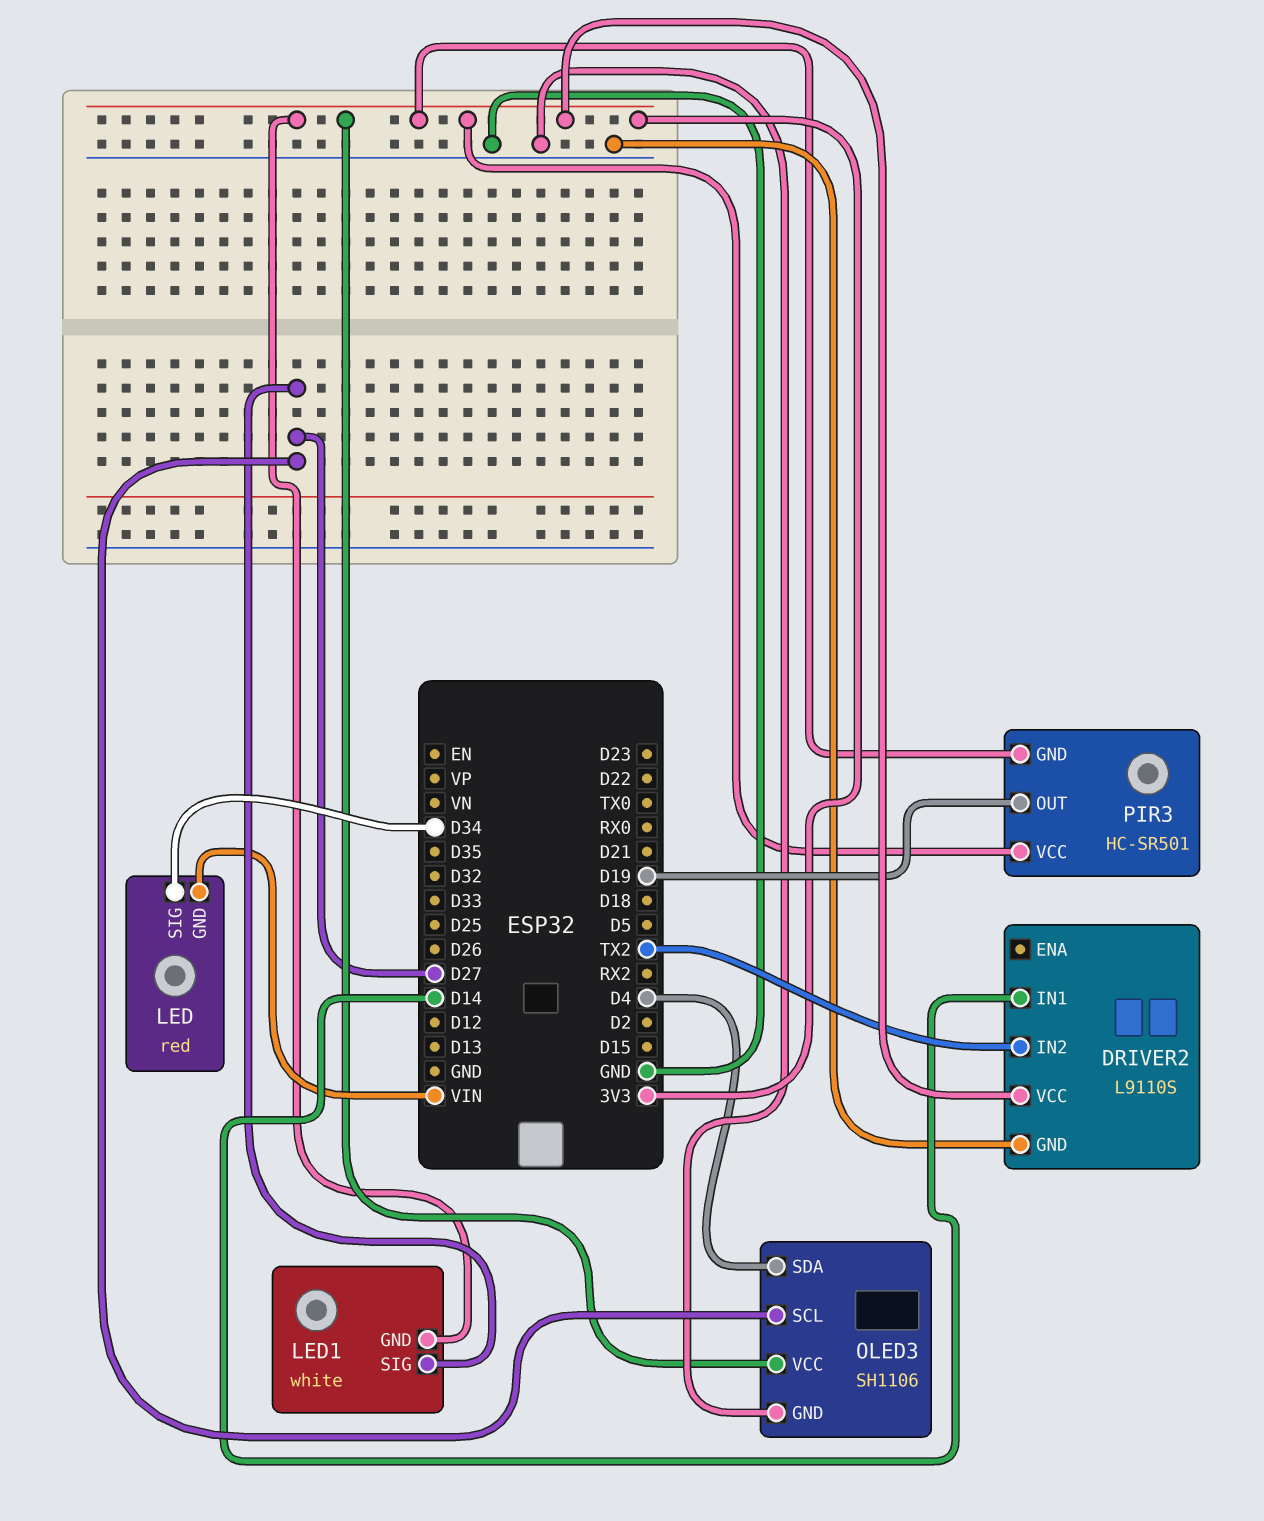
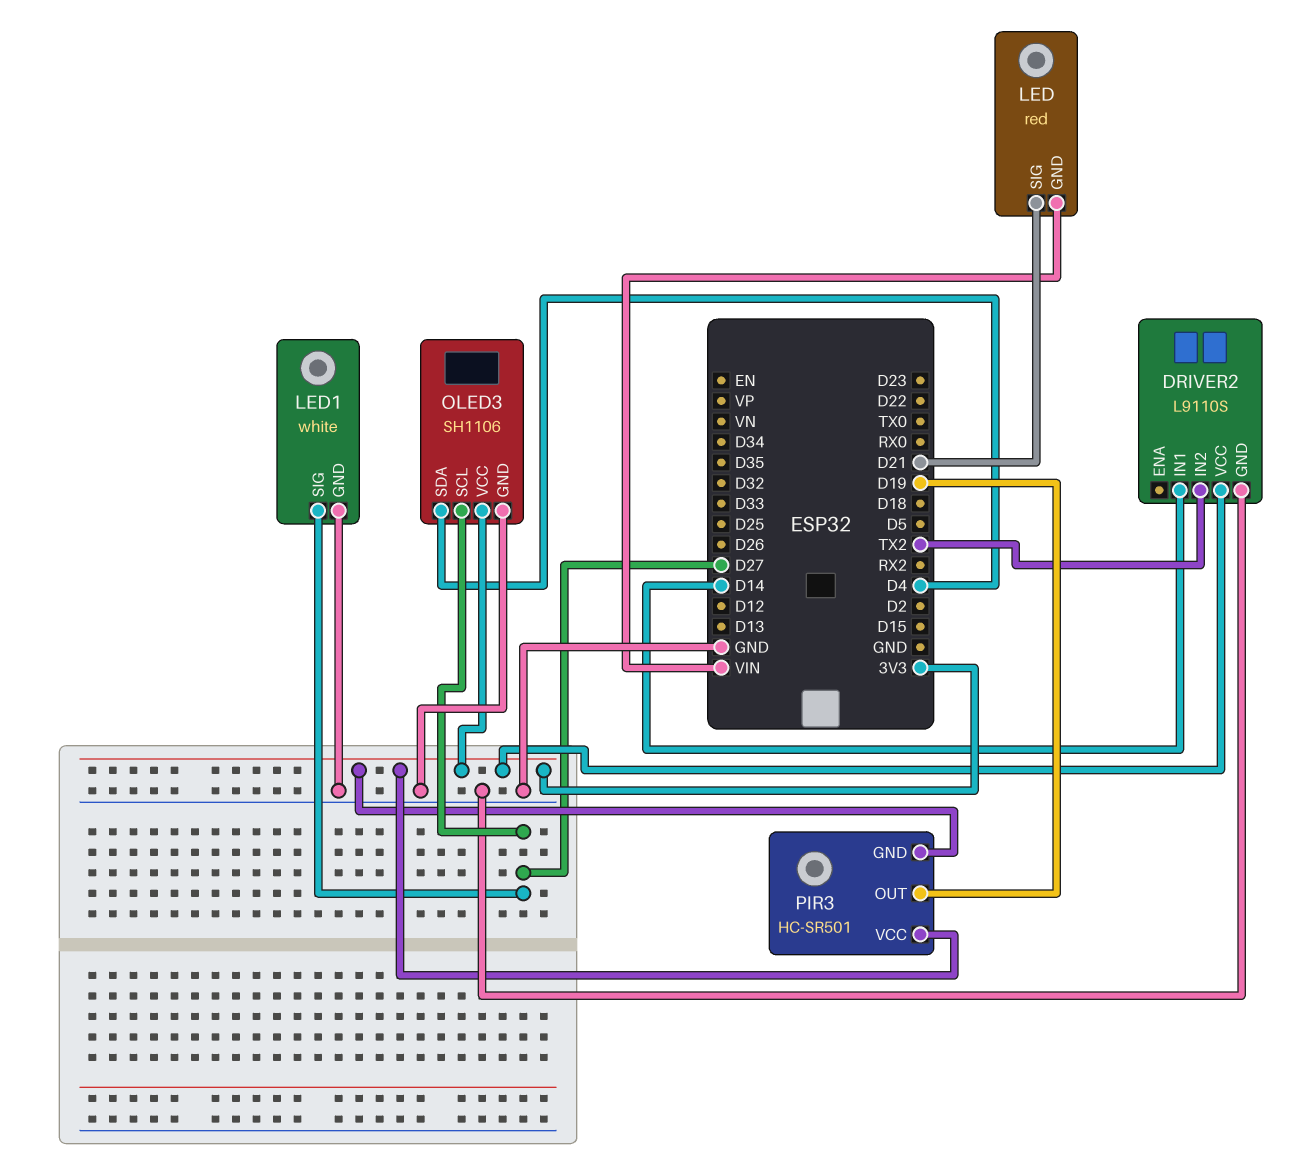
LED pin SIG: D34 -> D21
LED1 pin GND: 3V3 -> GND

